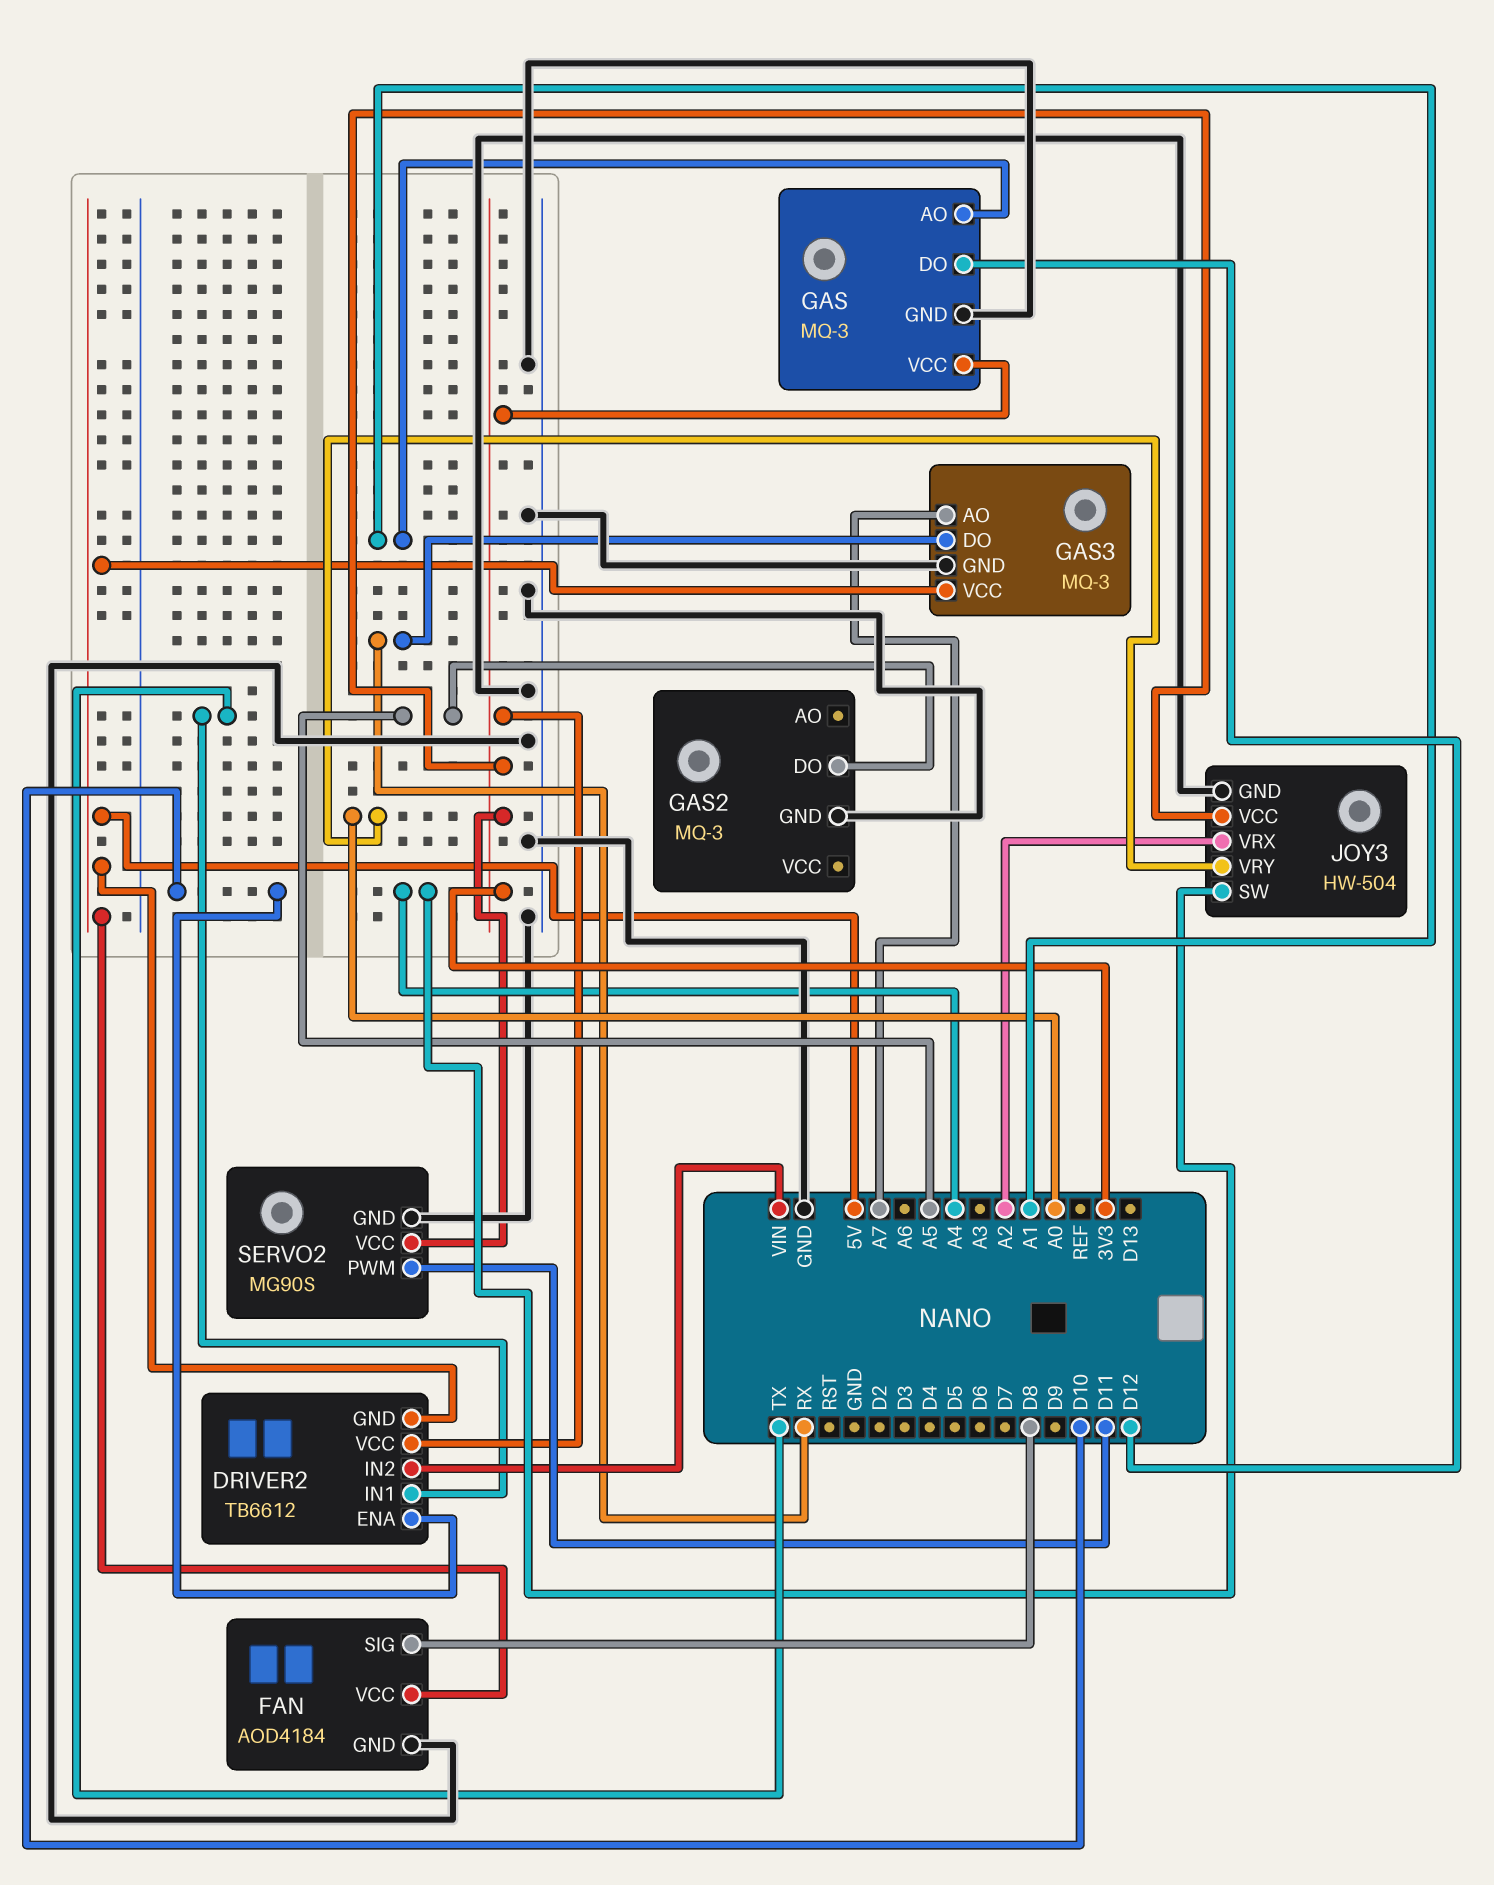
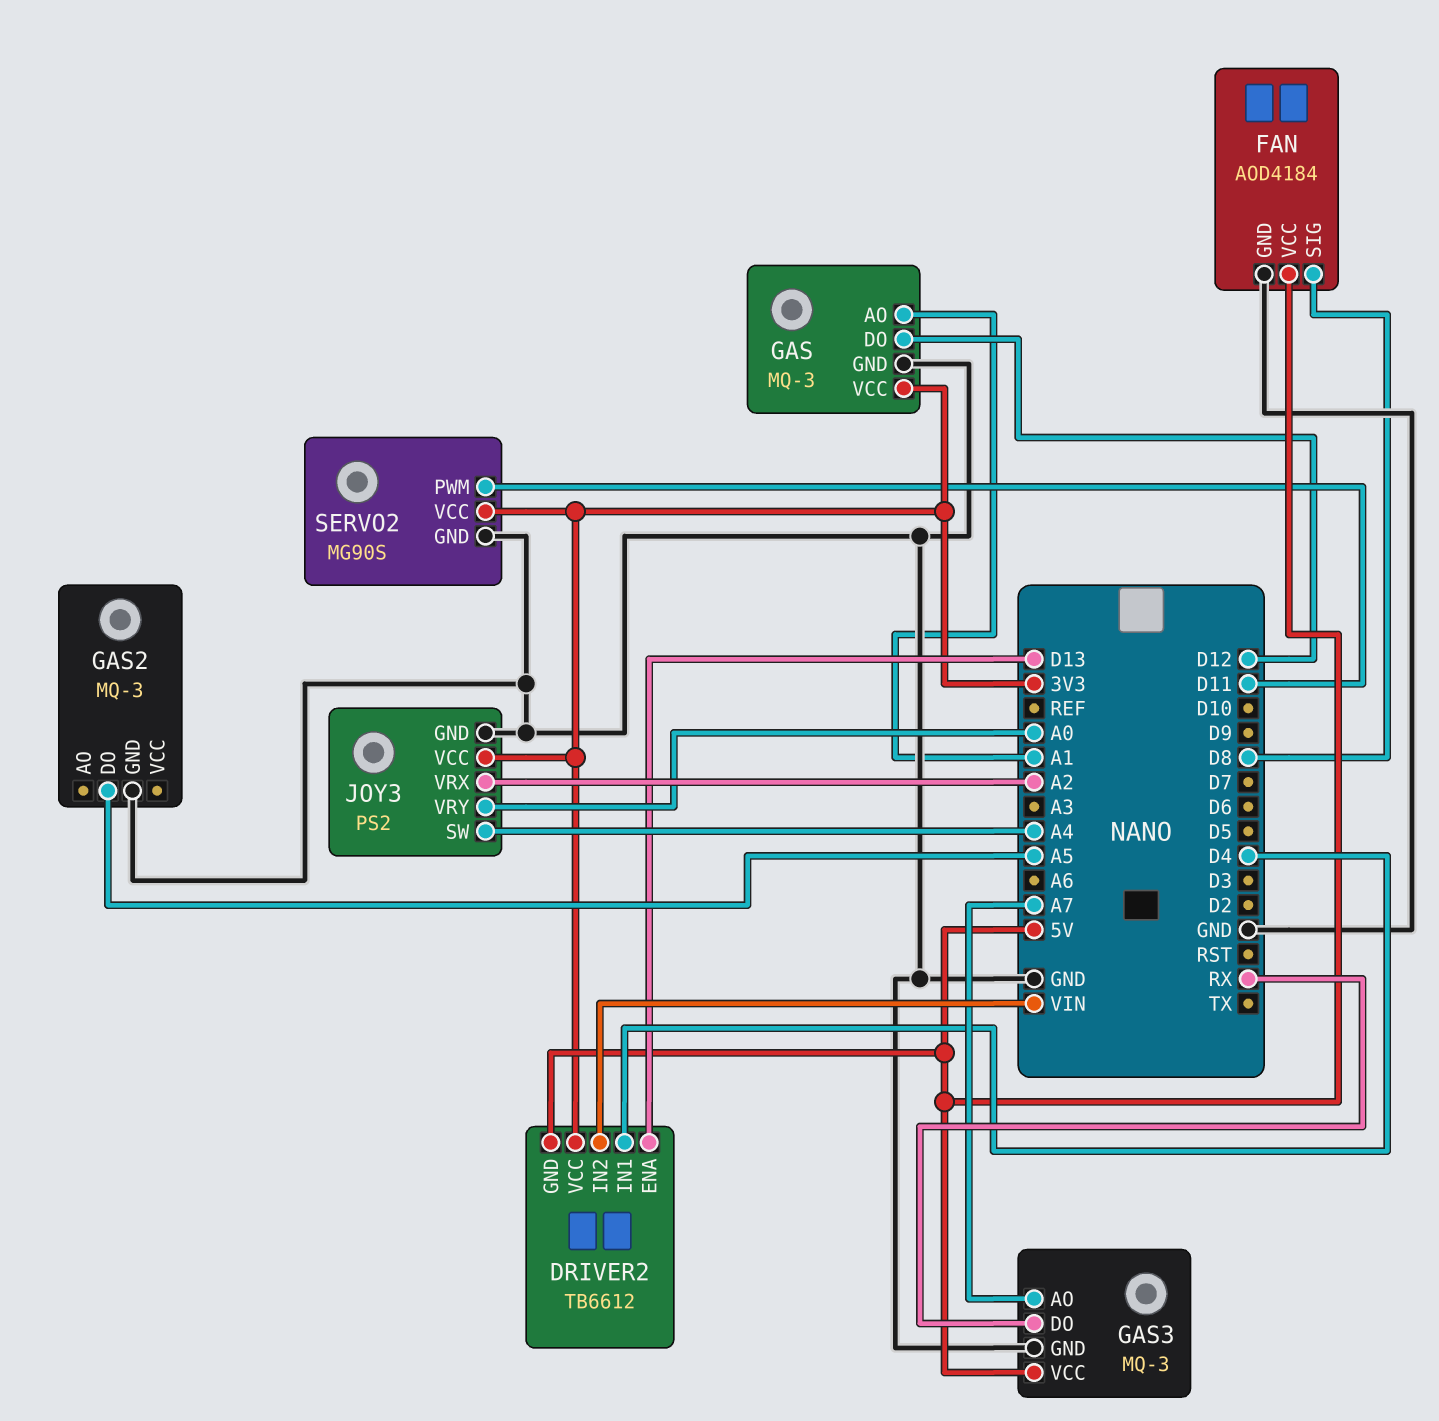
DRIVER2 pin ENA: D10 -> D13
DRIVER2 pin IN1: TX -> D4
JOY3: HW-504 -> PS2

